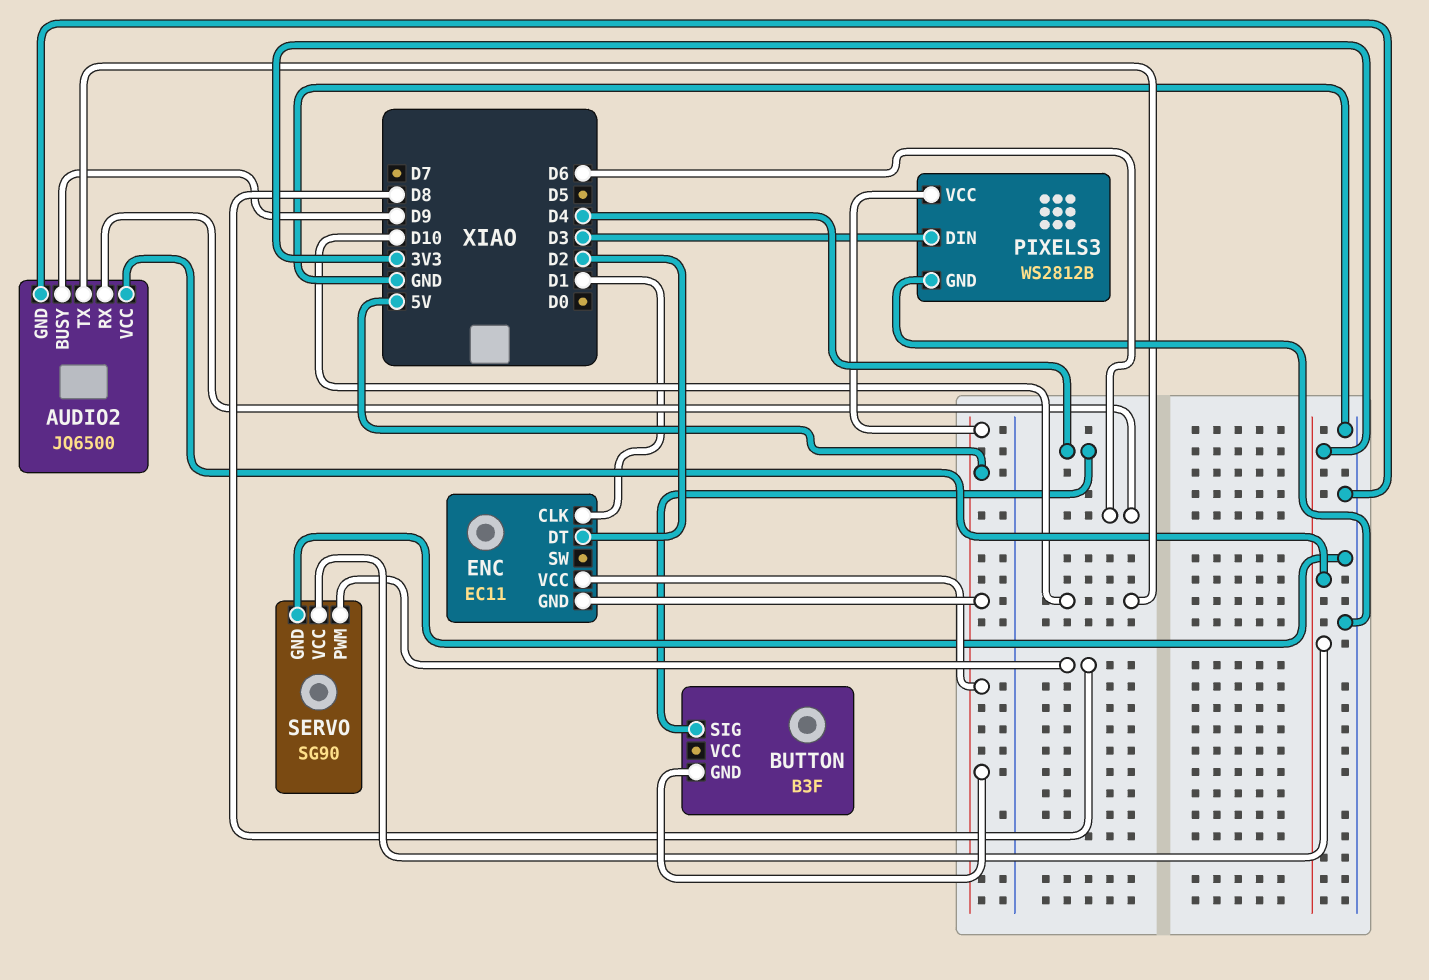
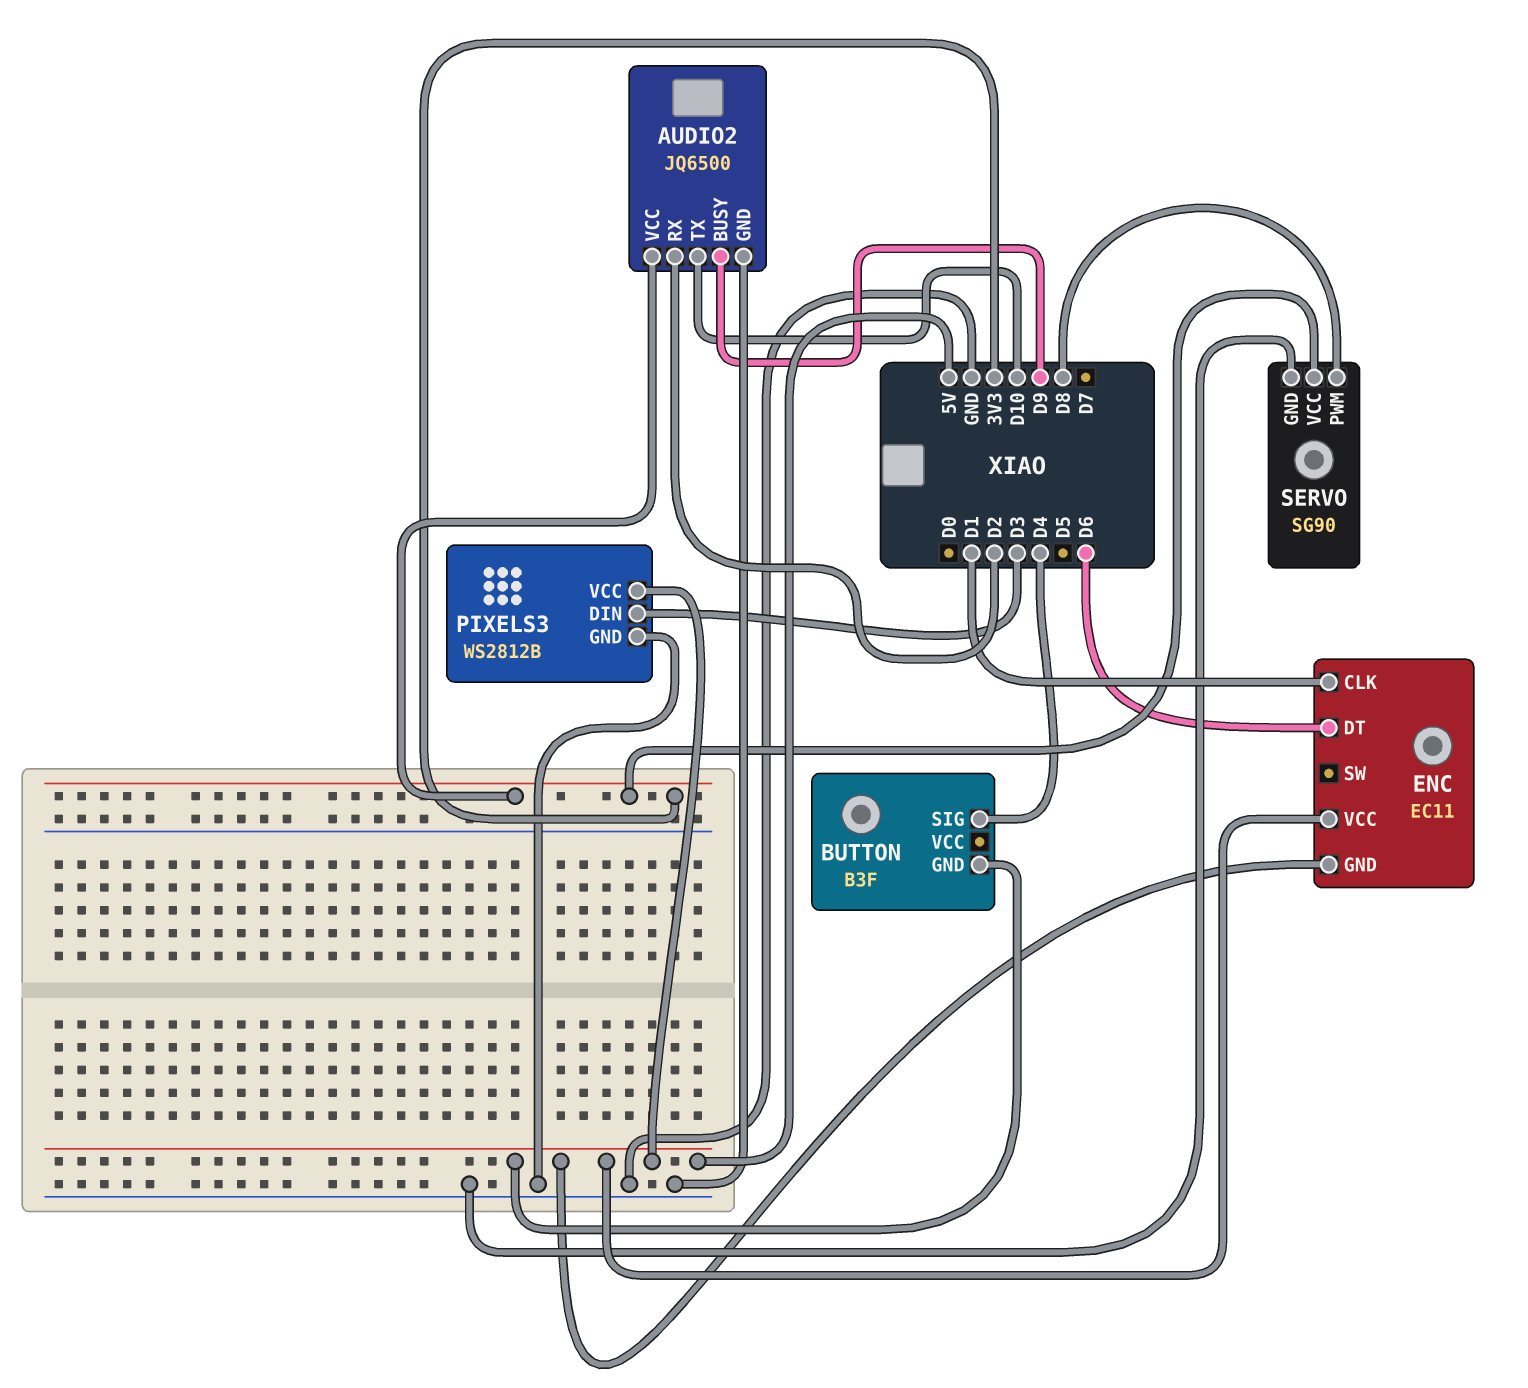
AUDIO2 pin RX: D6 -> D2
ENC pin DT: D2 -> D6

